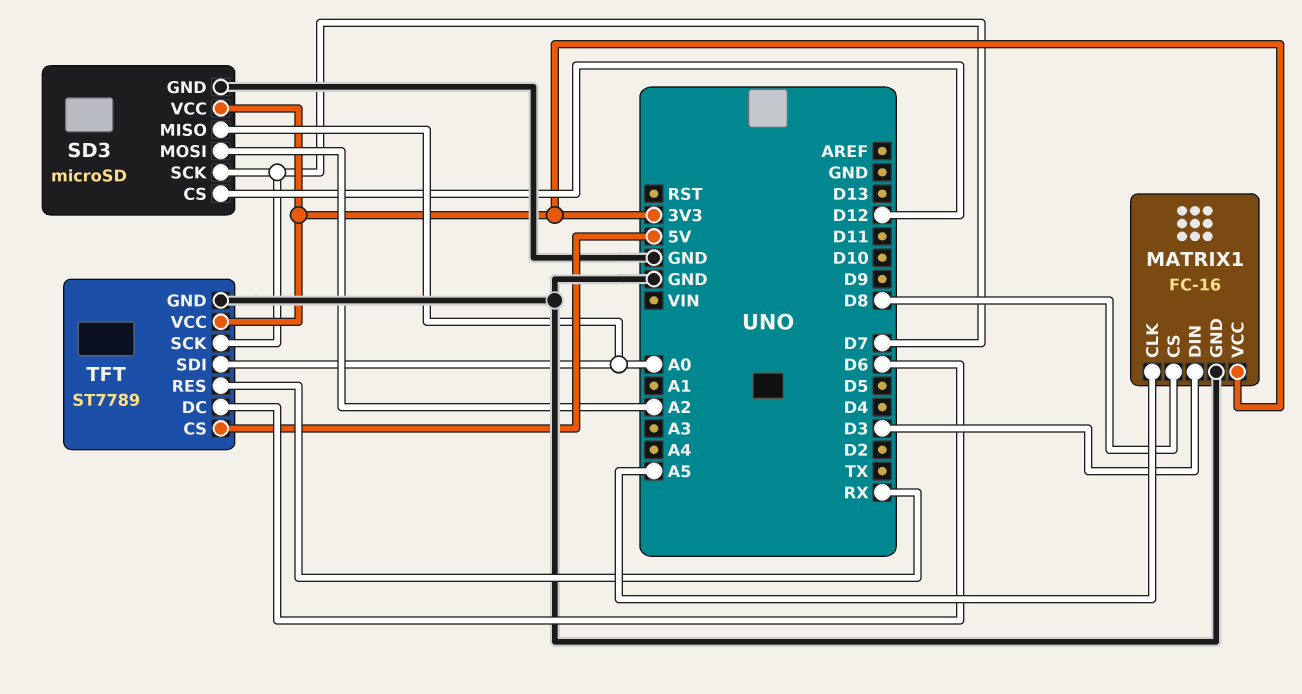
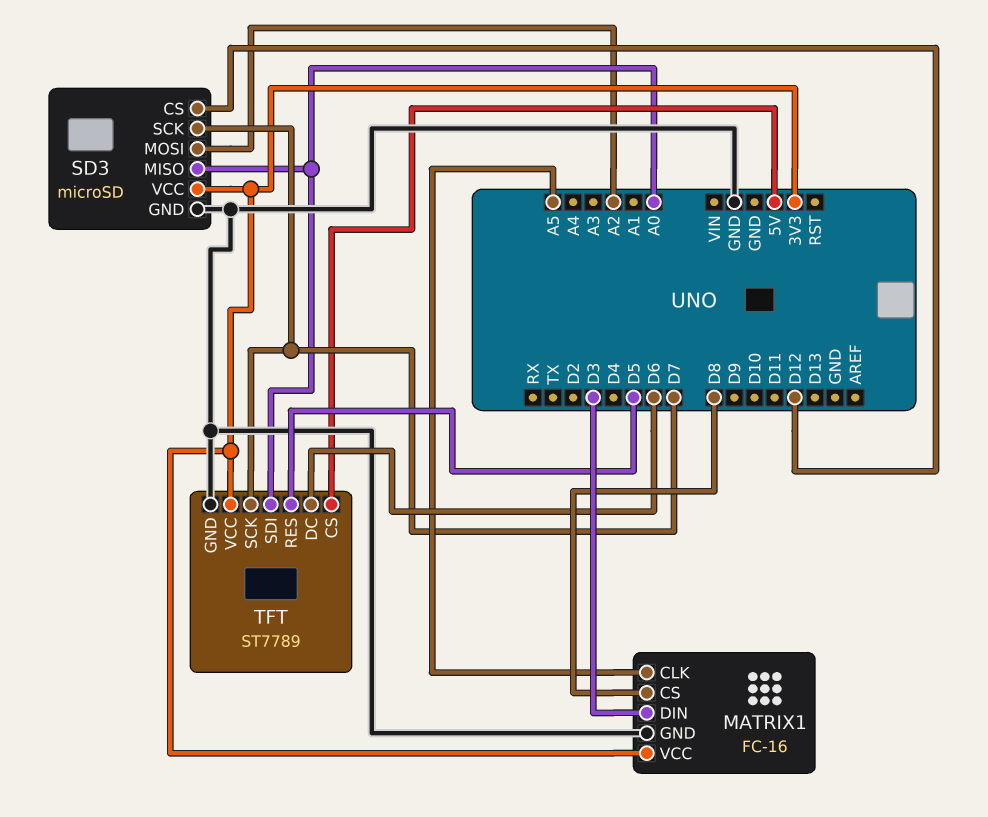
TFT pin RES: RX -> D5

